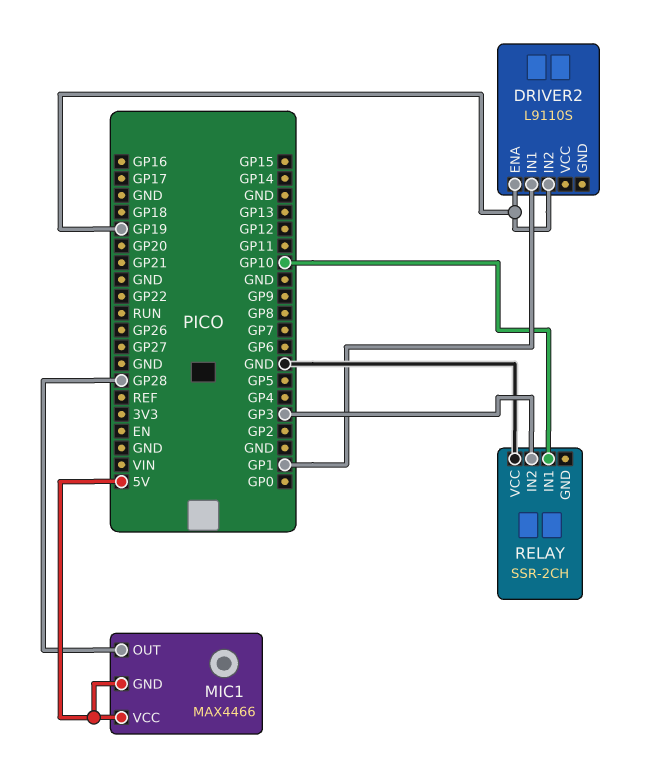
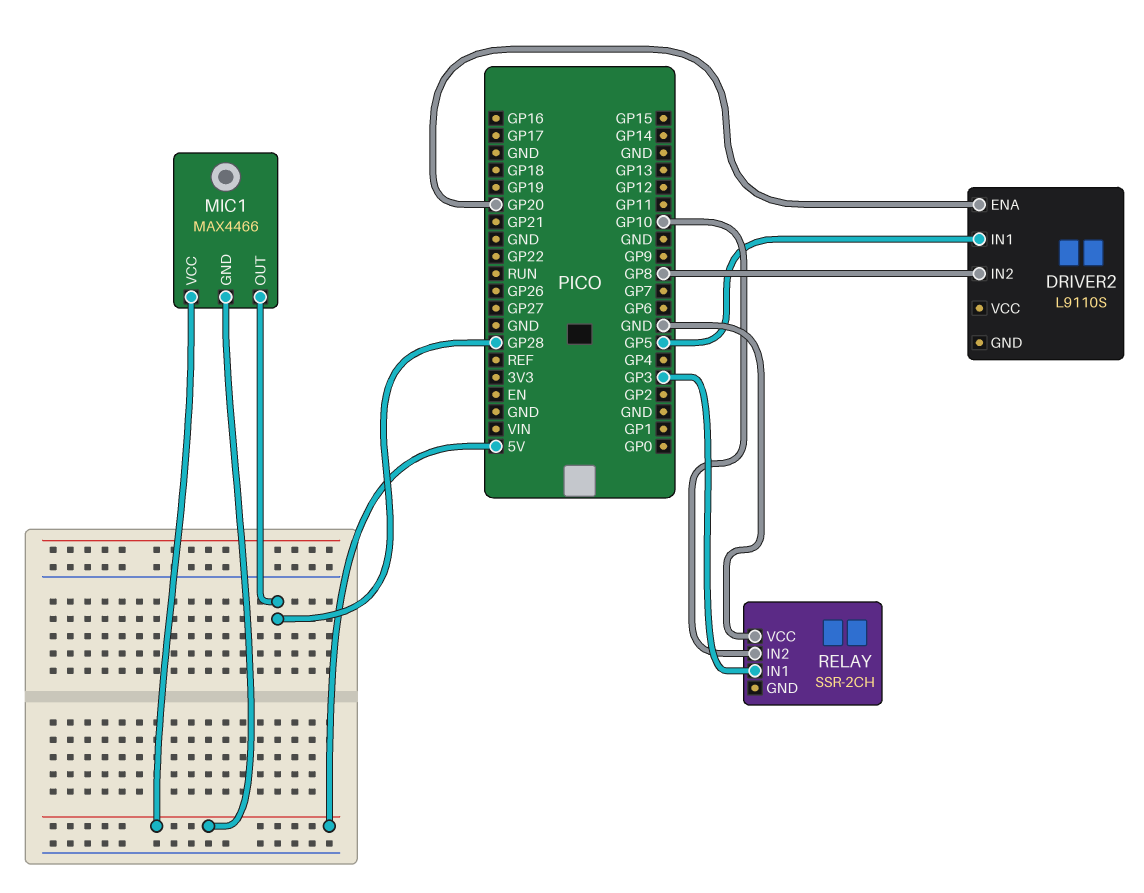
DRIVER2 pin ENA: GP19 -> GP20
DRIVER2 pin IN1: GP1 -> GP5
DRIVER2 pin IN2: GP19 -> GP8
RELAY pin IN1: GP10 -> GP3
RELAY pin IN2: GP3 -> GP10

